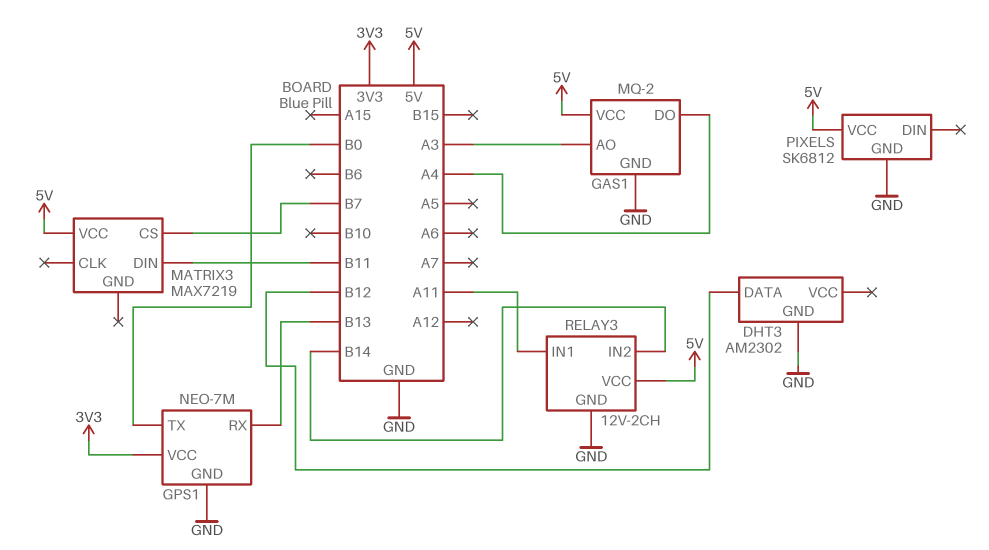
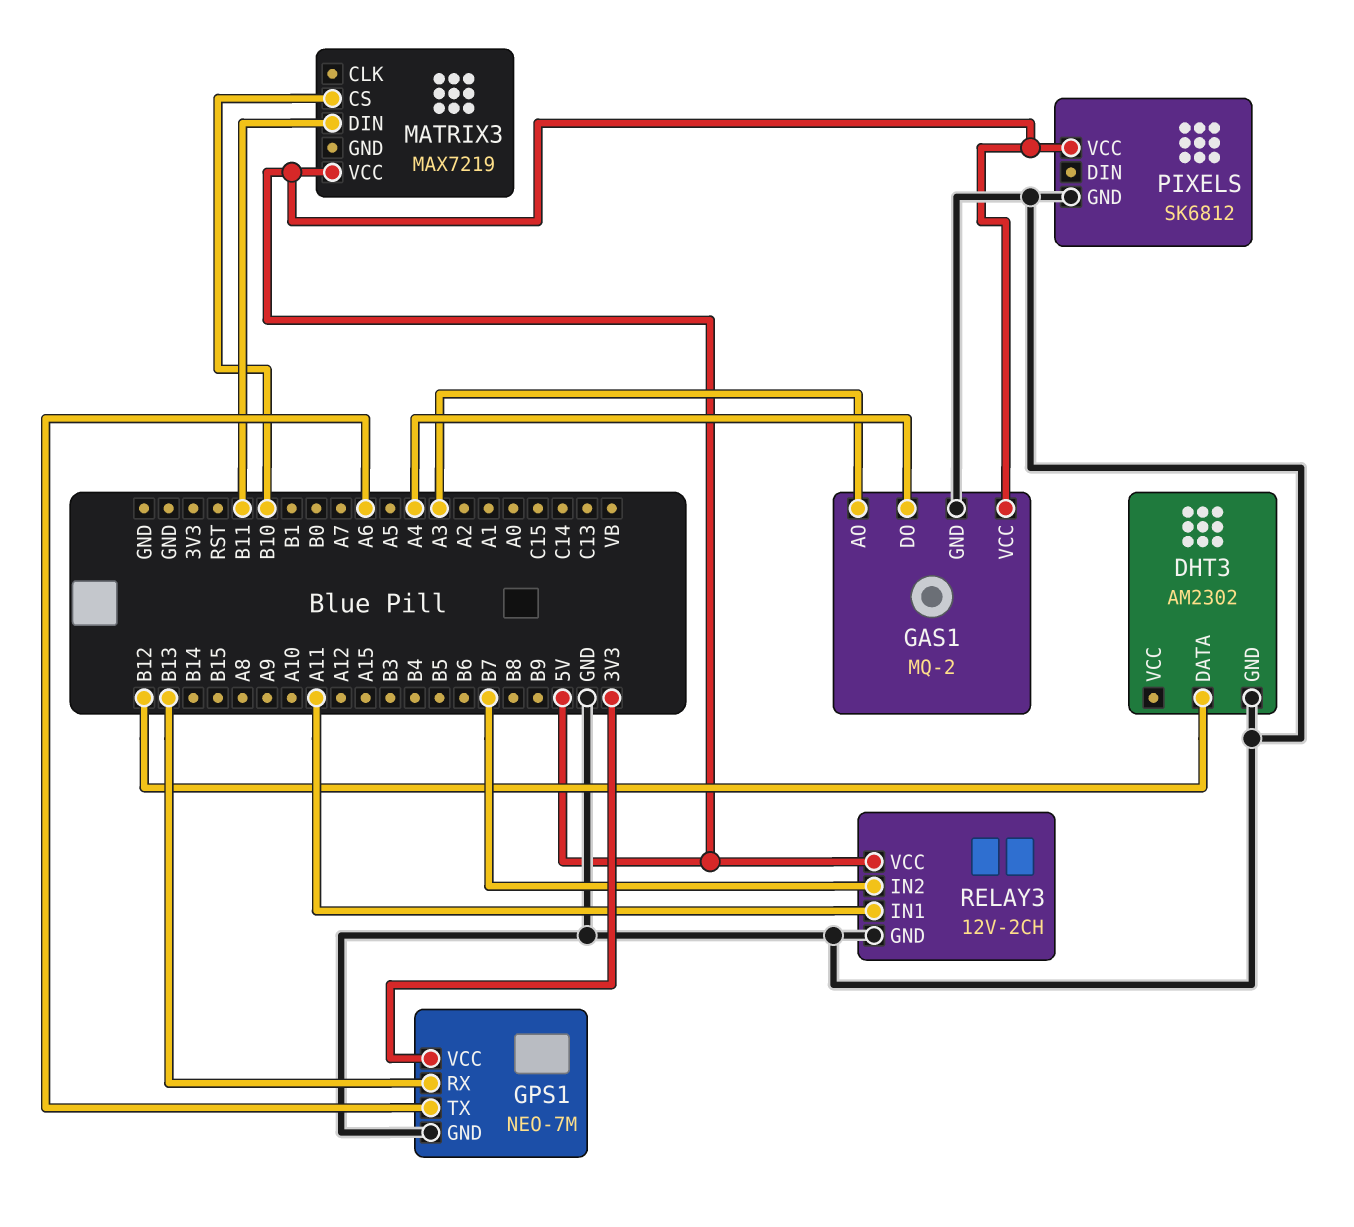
GPS1 pin TX: B0 -> A6
MATRIX3 pin CS: B7 -> B10
RELAY3 pin IN2: B14 -> B7

